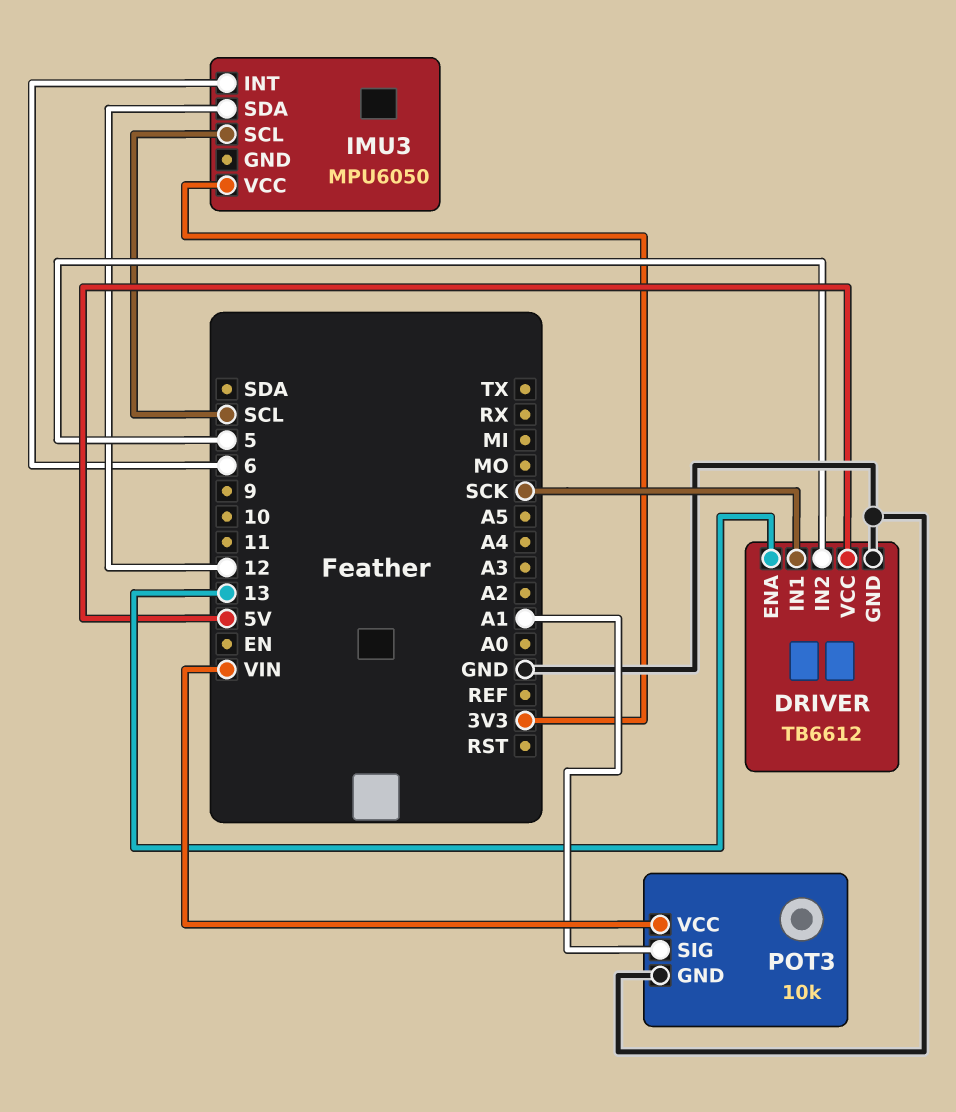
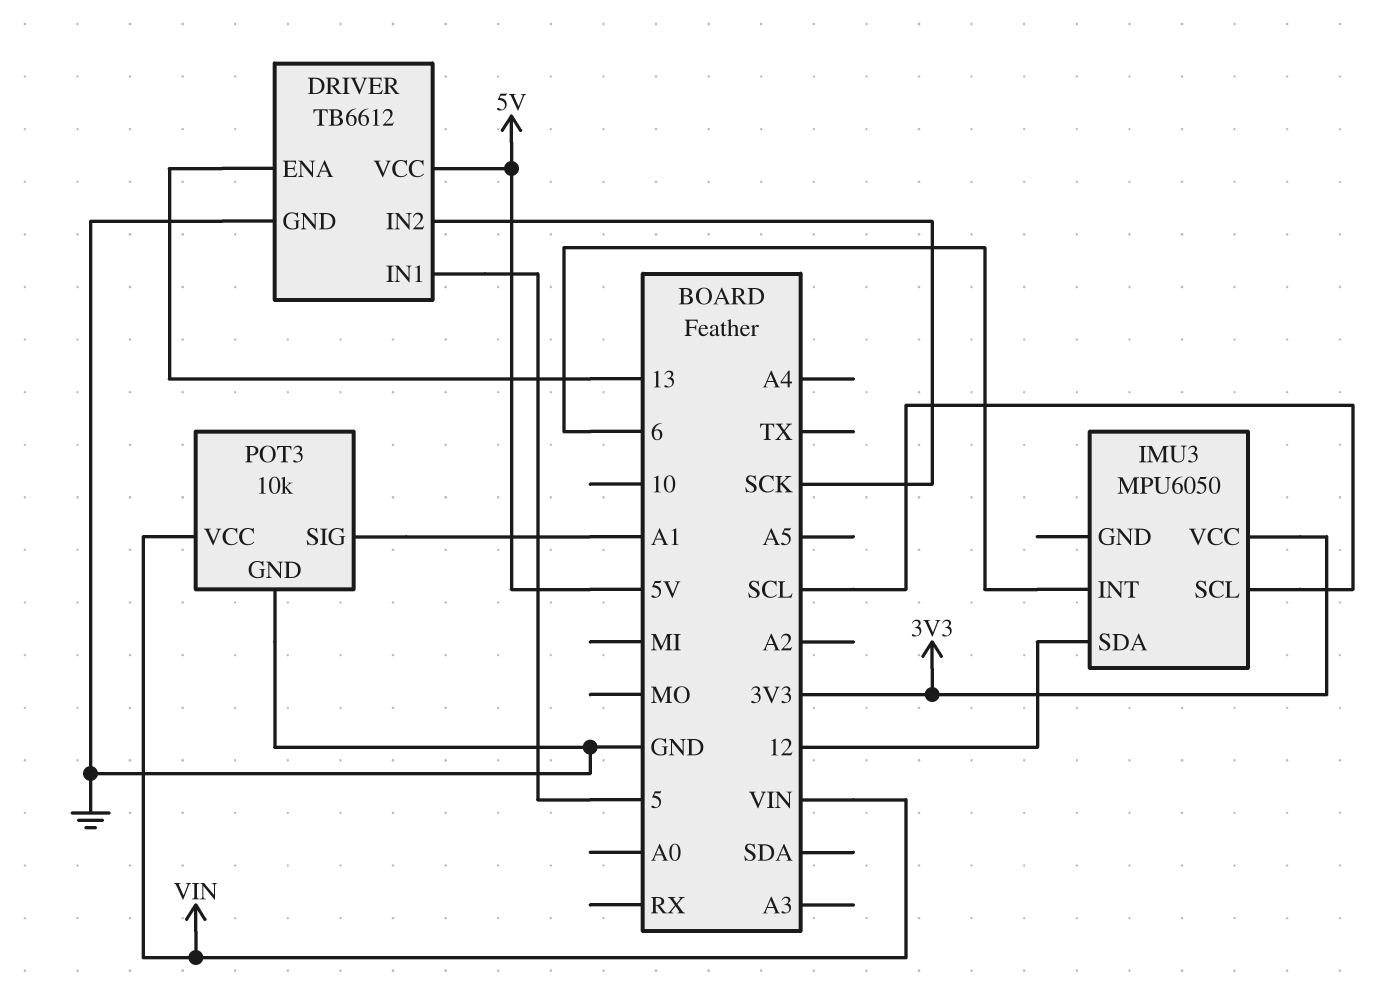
DRIVER pin IN1: SCK -> 5
DRIVER pin IN2: 5 -> SCK

